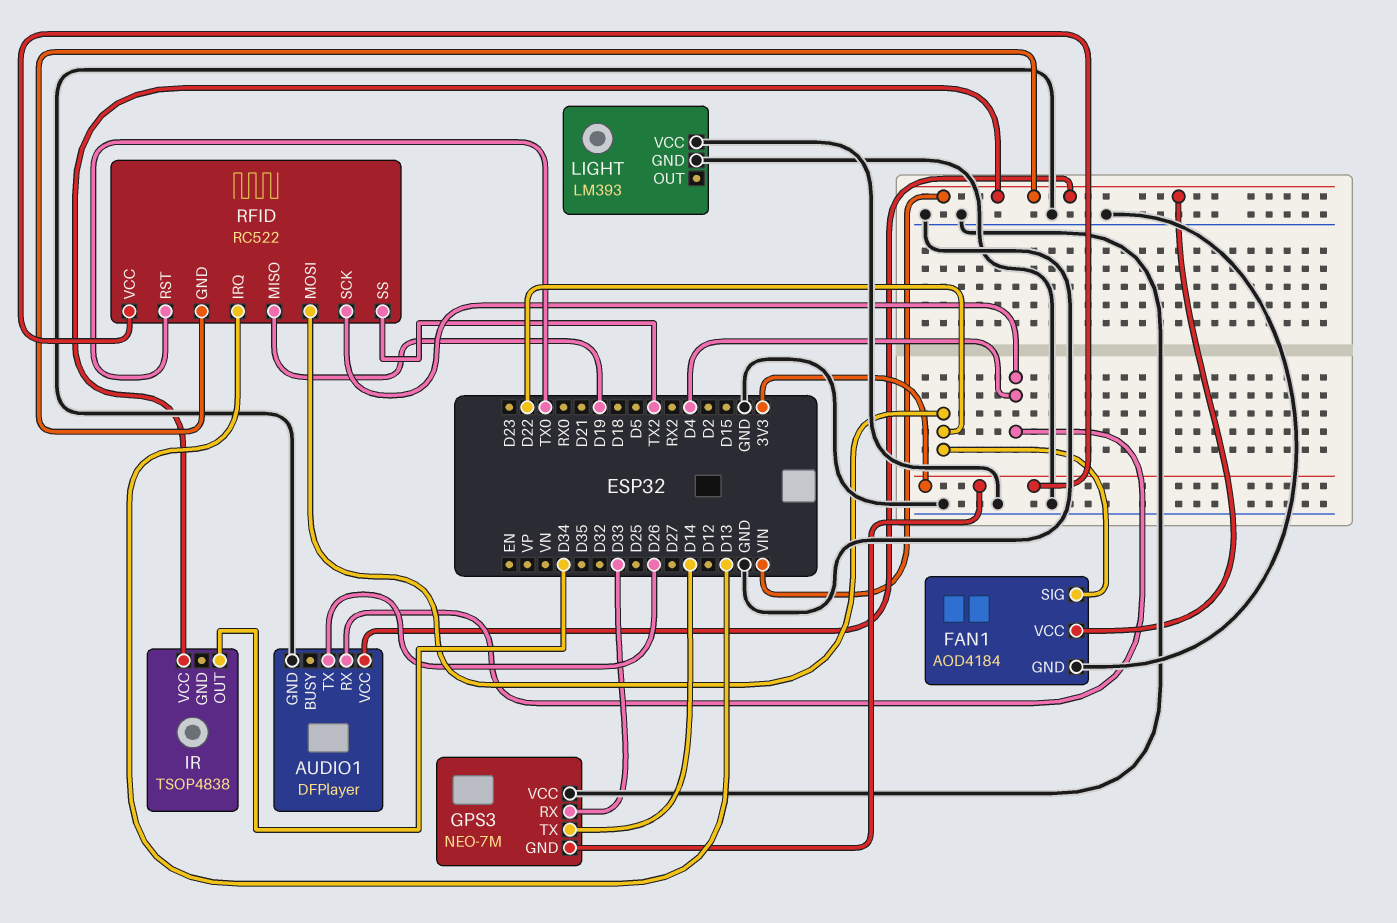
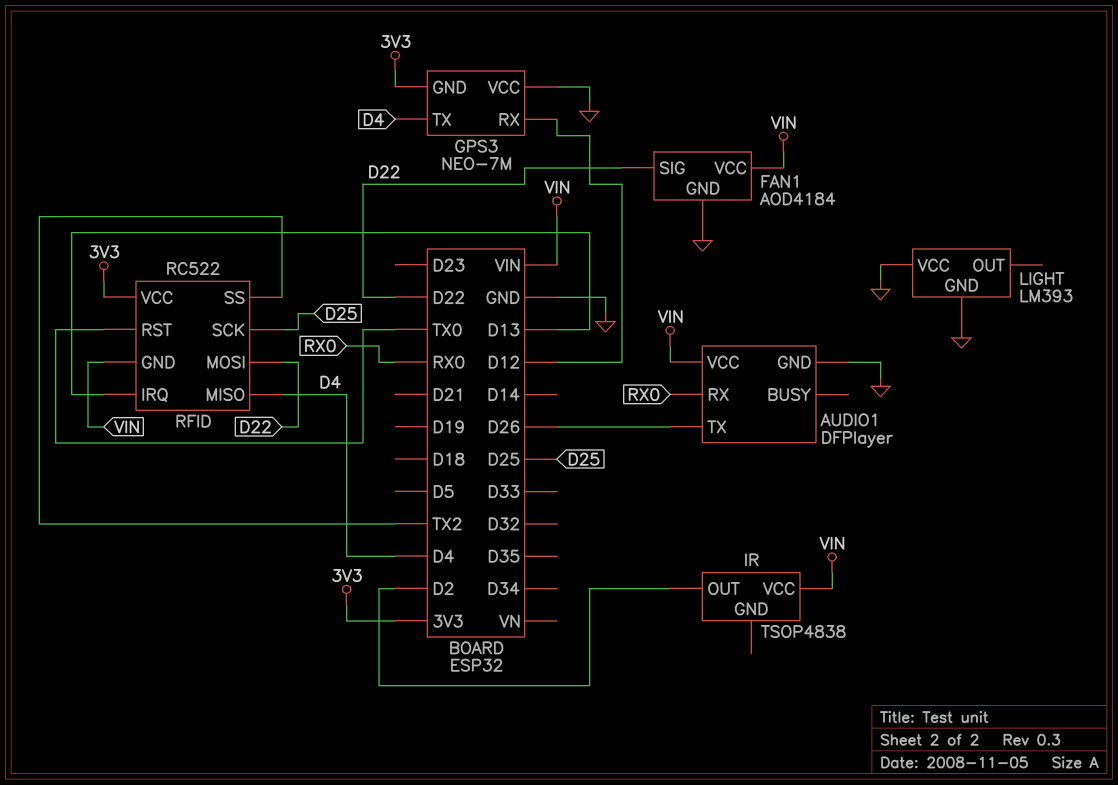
AUDIO1 pin RX: D4 -> RX0
GPS3 pin RX: D33 -> D12
GPS3 pin TX: D14 -> D4
IR pin OUT: D34 -> D2
RFID pin MISO: D19 -> D4
RFID pin SCK: D4 -> D25

